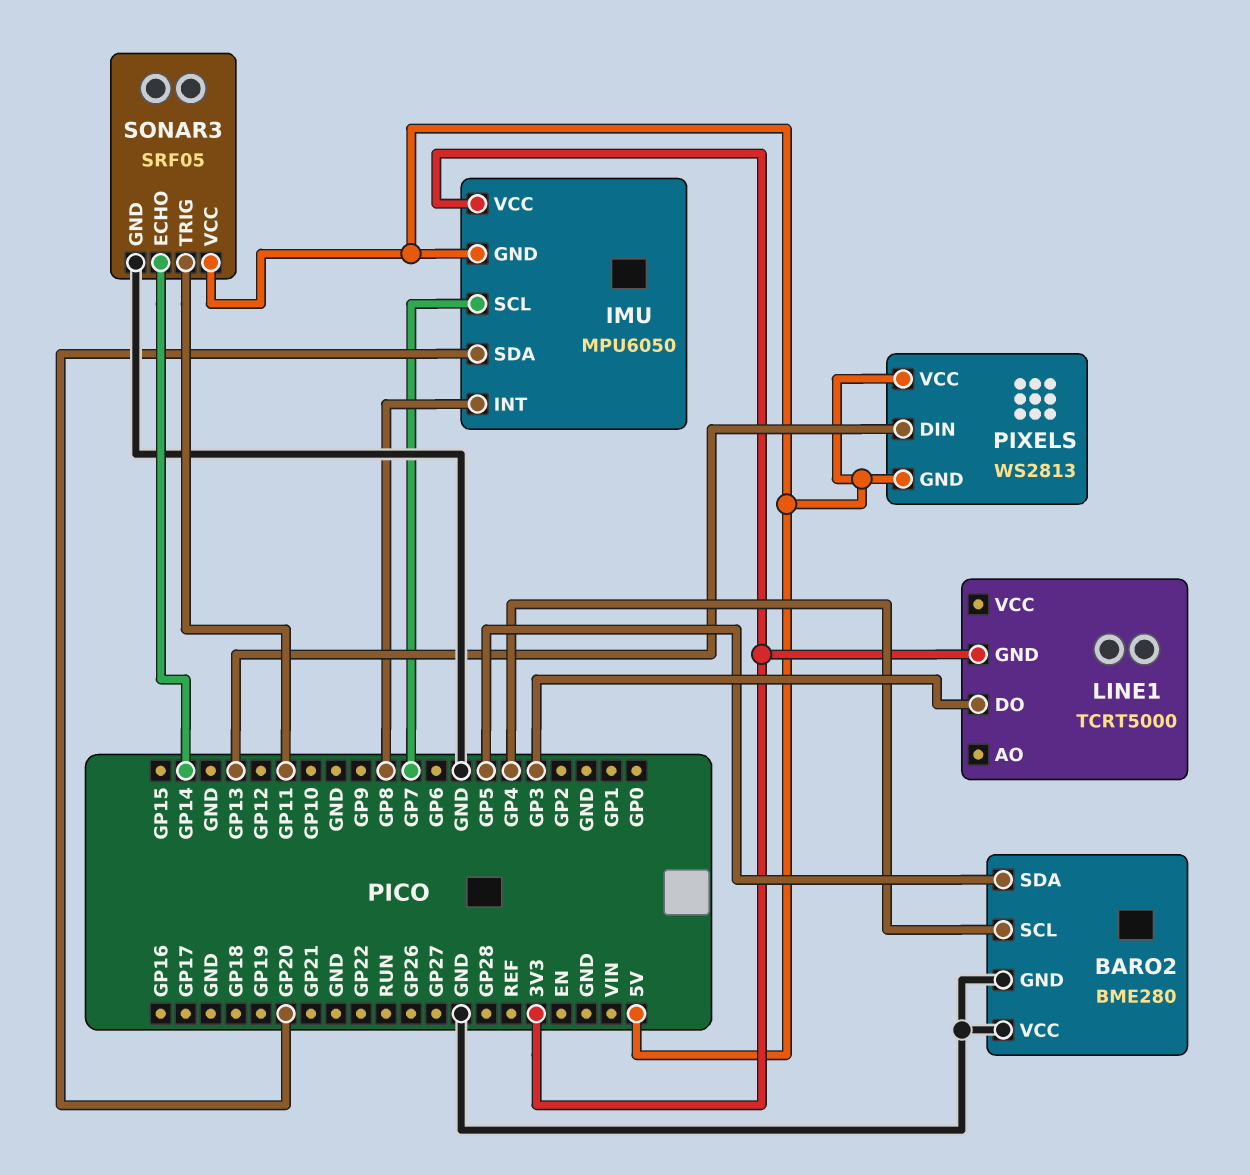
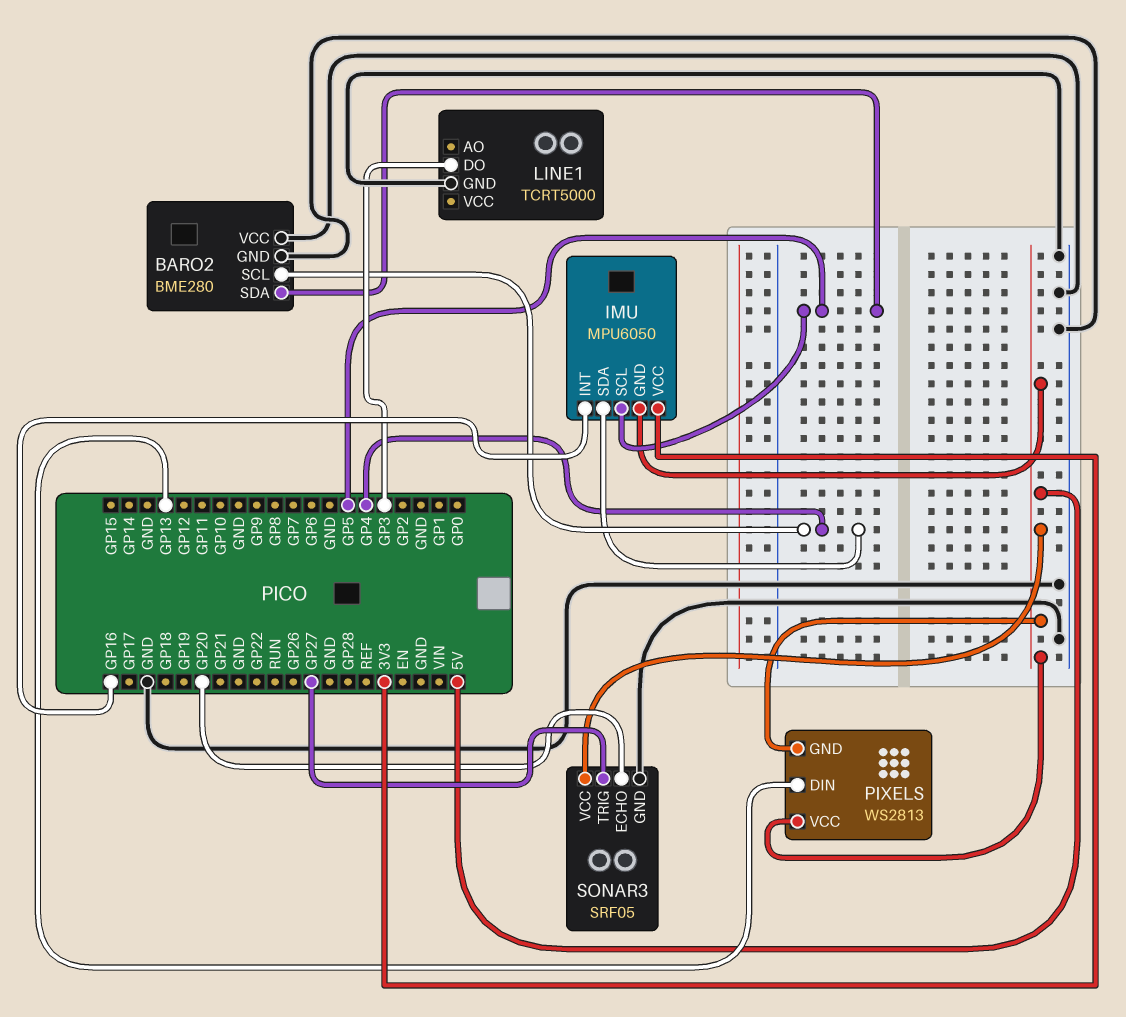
IMU pin INT: GP8 -> GP16
IMU pin SCL: GP7 -> GP5
IMU pin SDA: GP20 -> GP4
LINE1 pin GND: 3V3 -> GND
SONAR3 pin ECHO: GP14 -> GP20
SONAR3 pin TRIG: GP11 -> GP27

